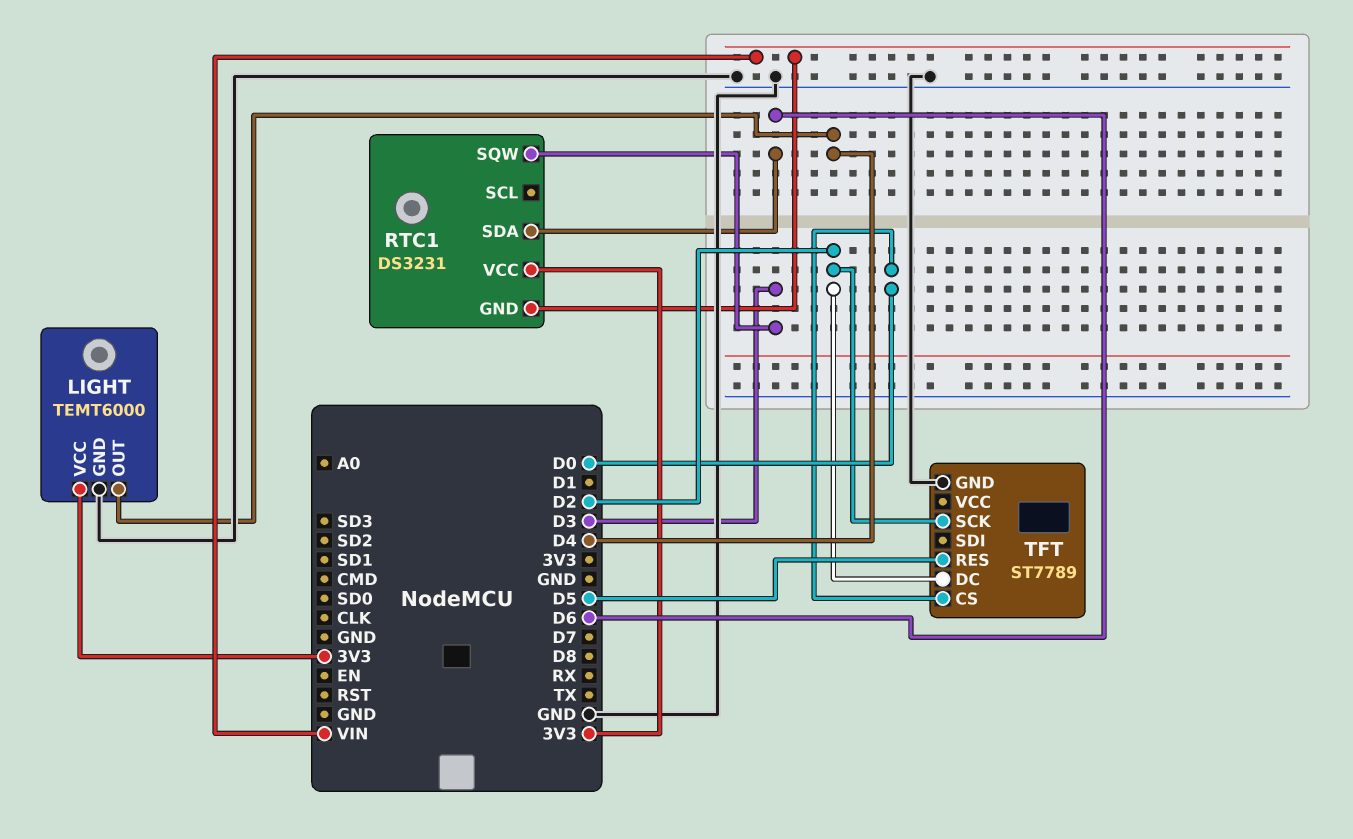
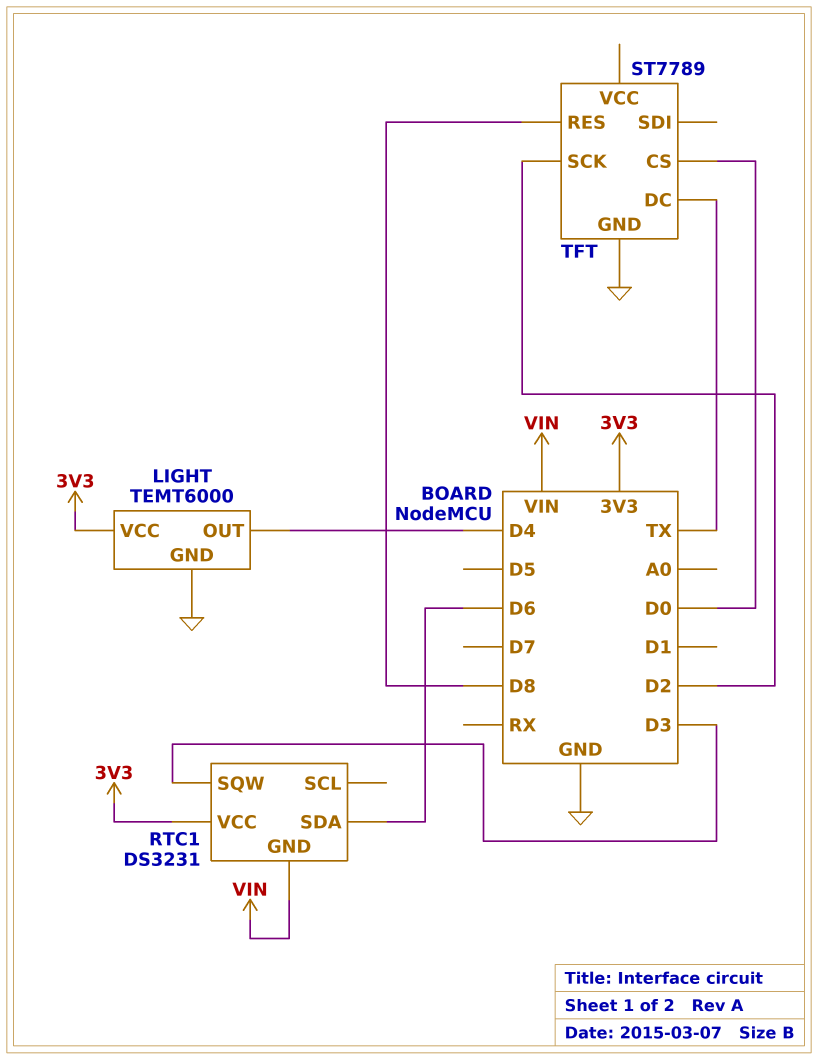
TFT pin DC: D2 -> TX
TFT pin RES: D5 -> D8

